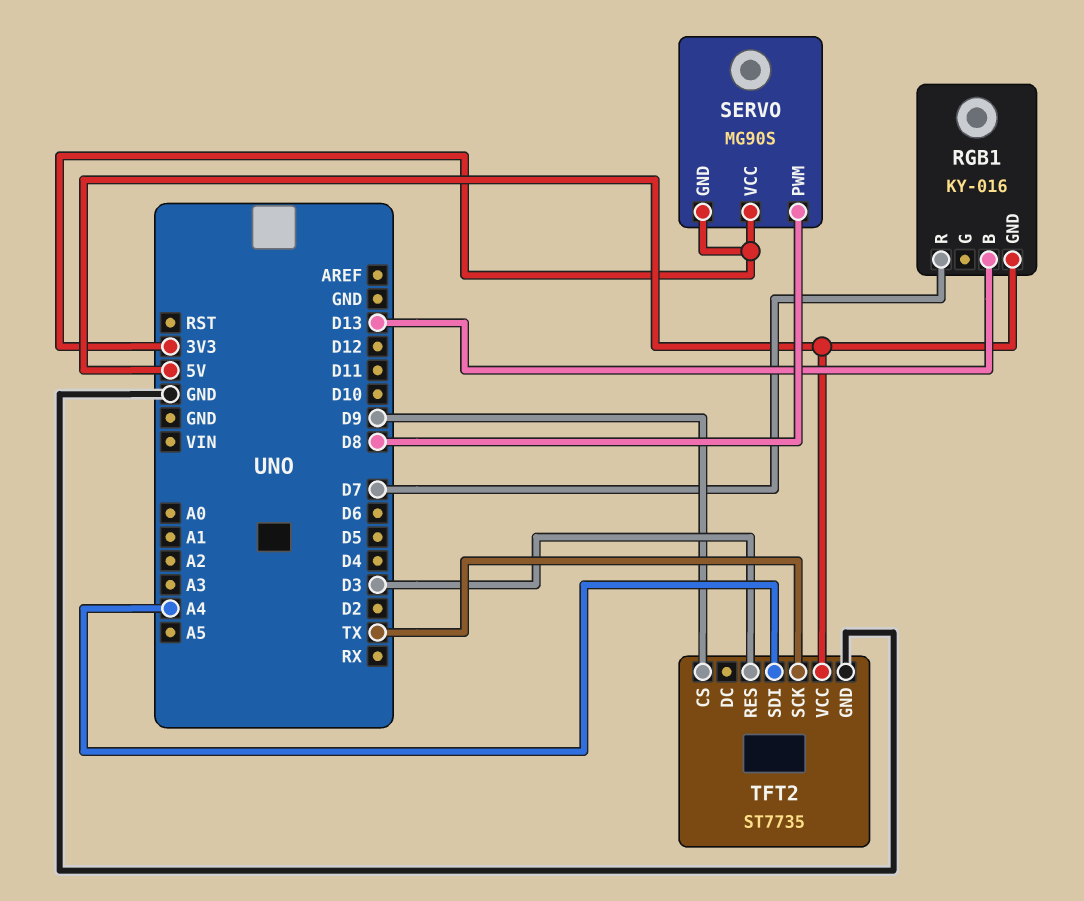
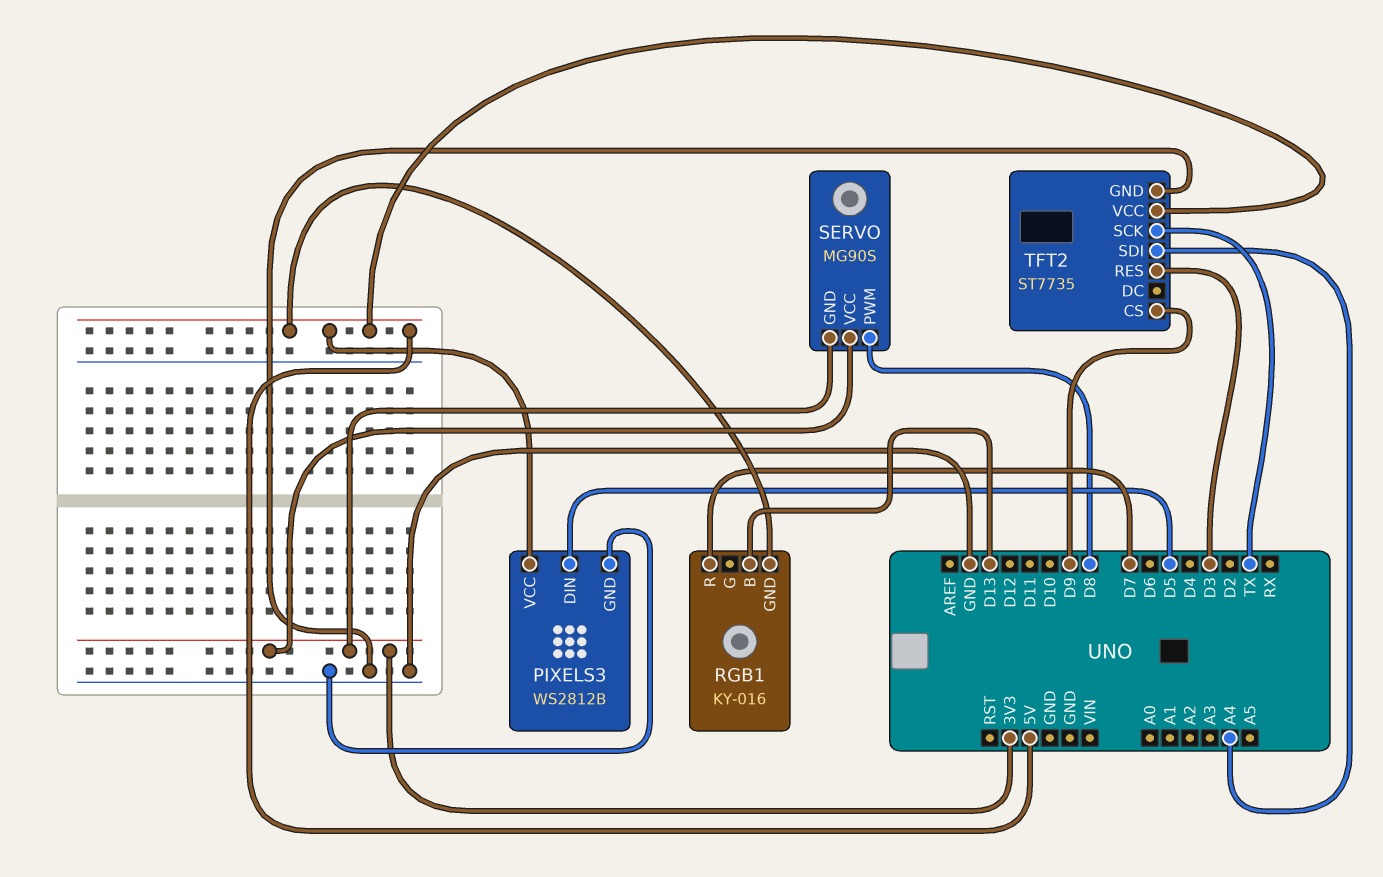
PIXELS3: none -> WS2812B
PIXELS3 pin DIN: none -> D5
PIXELS3 pin GND: none -> GND
PIXELS3 pin VCC: none -> 5V

